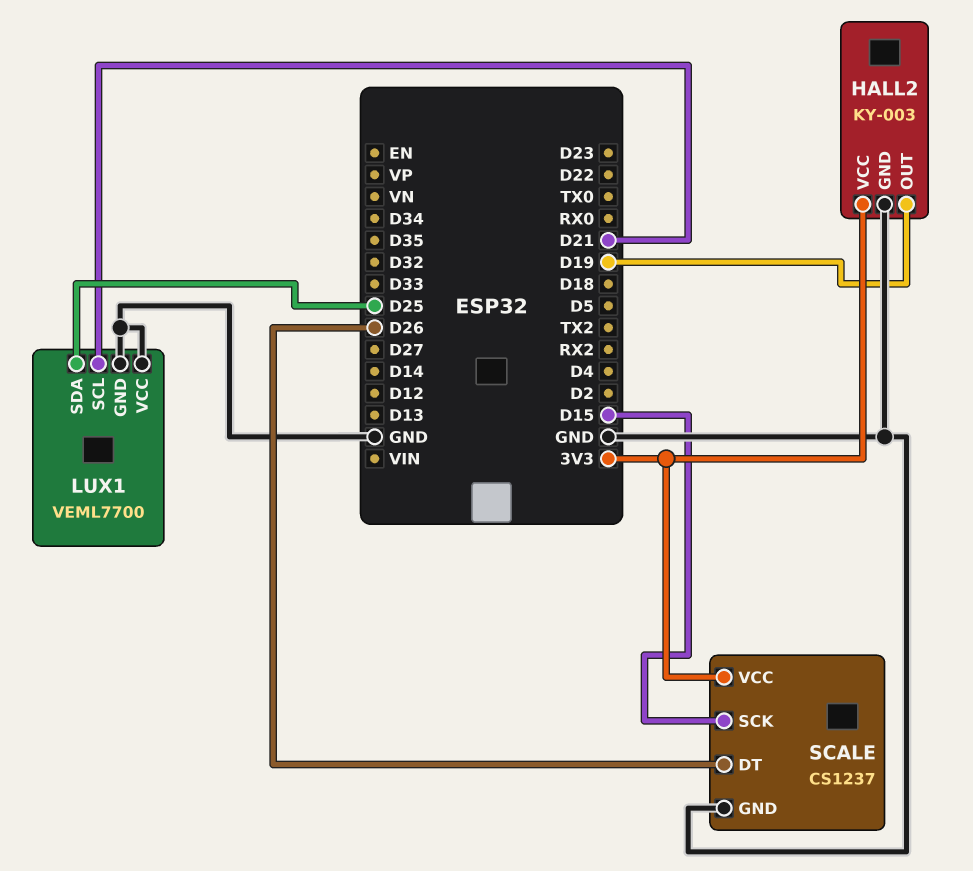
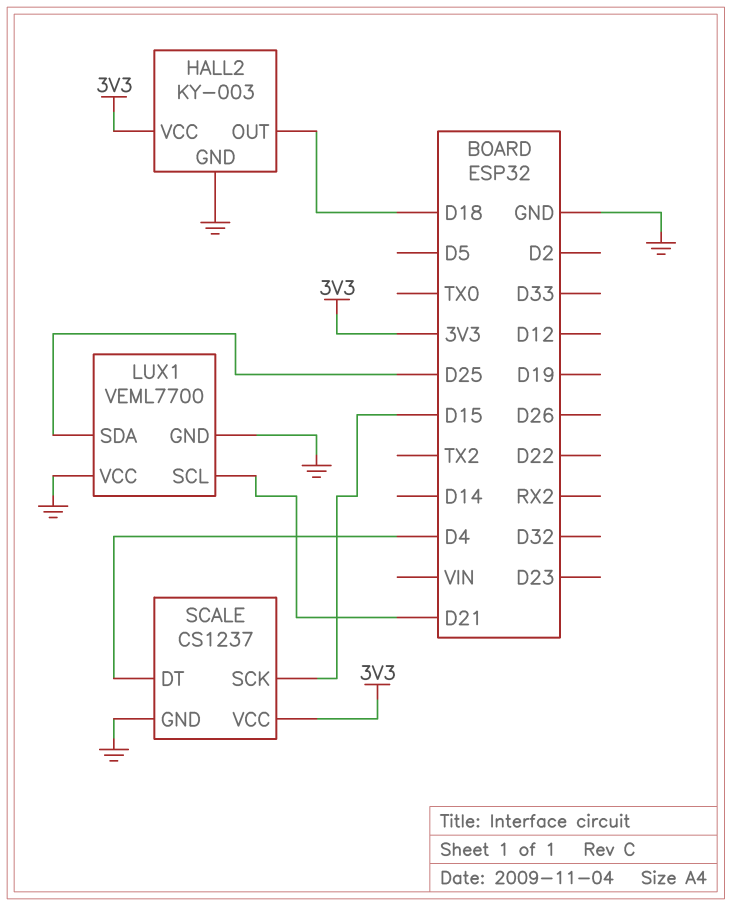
HALL2 pin OUT: D19 -> D18
SCALE pin DT: D26 -> D4

